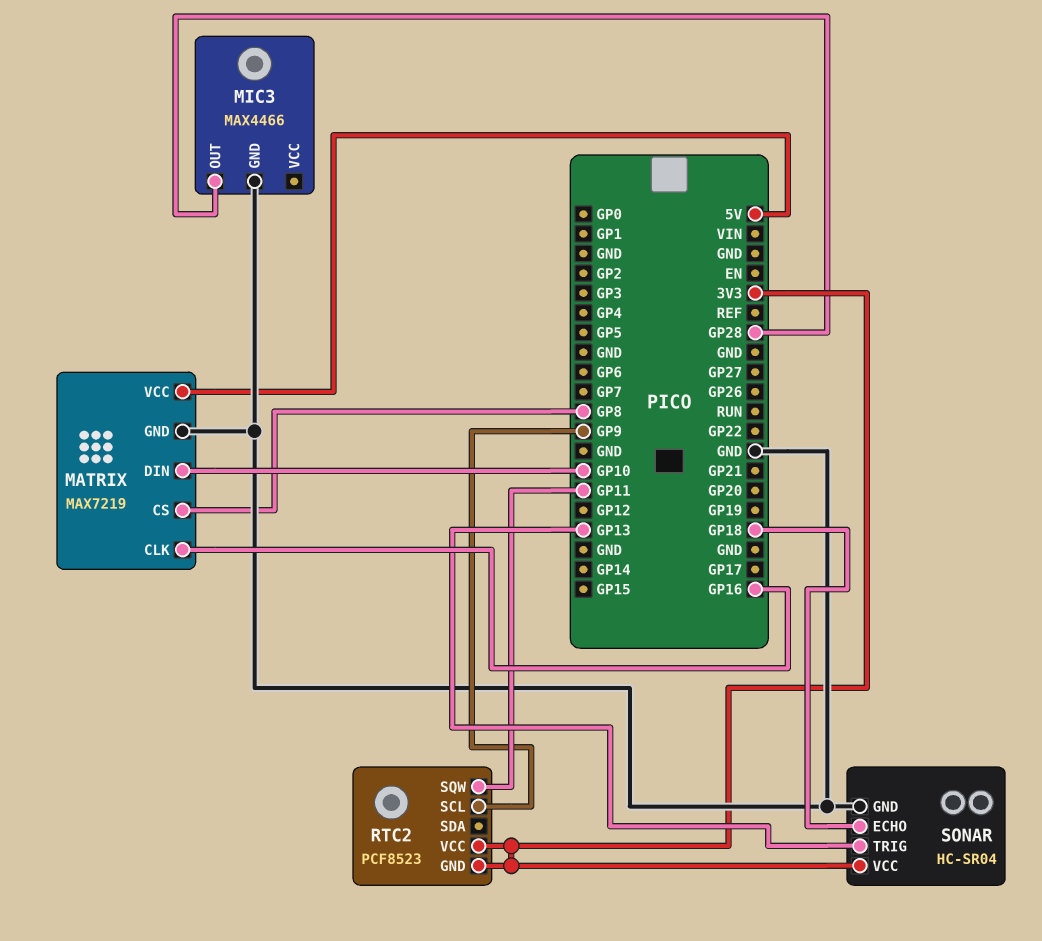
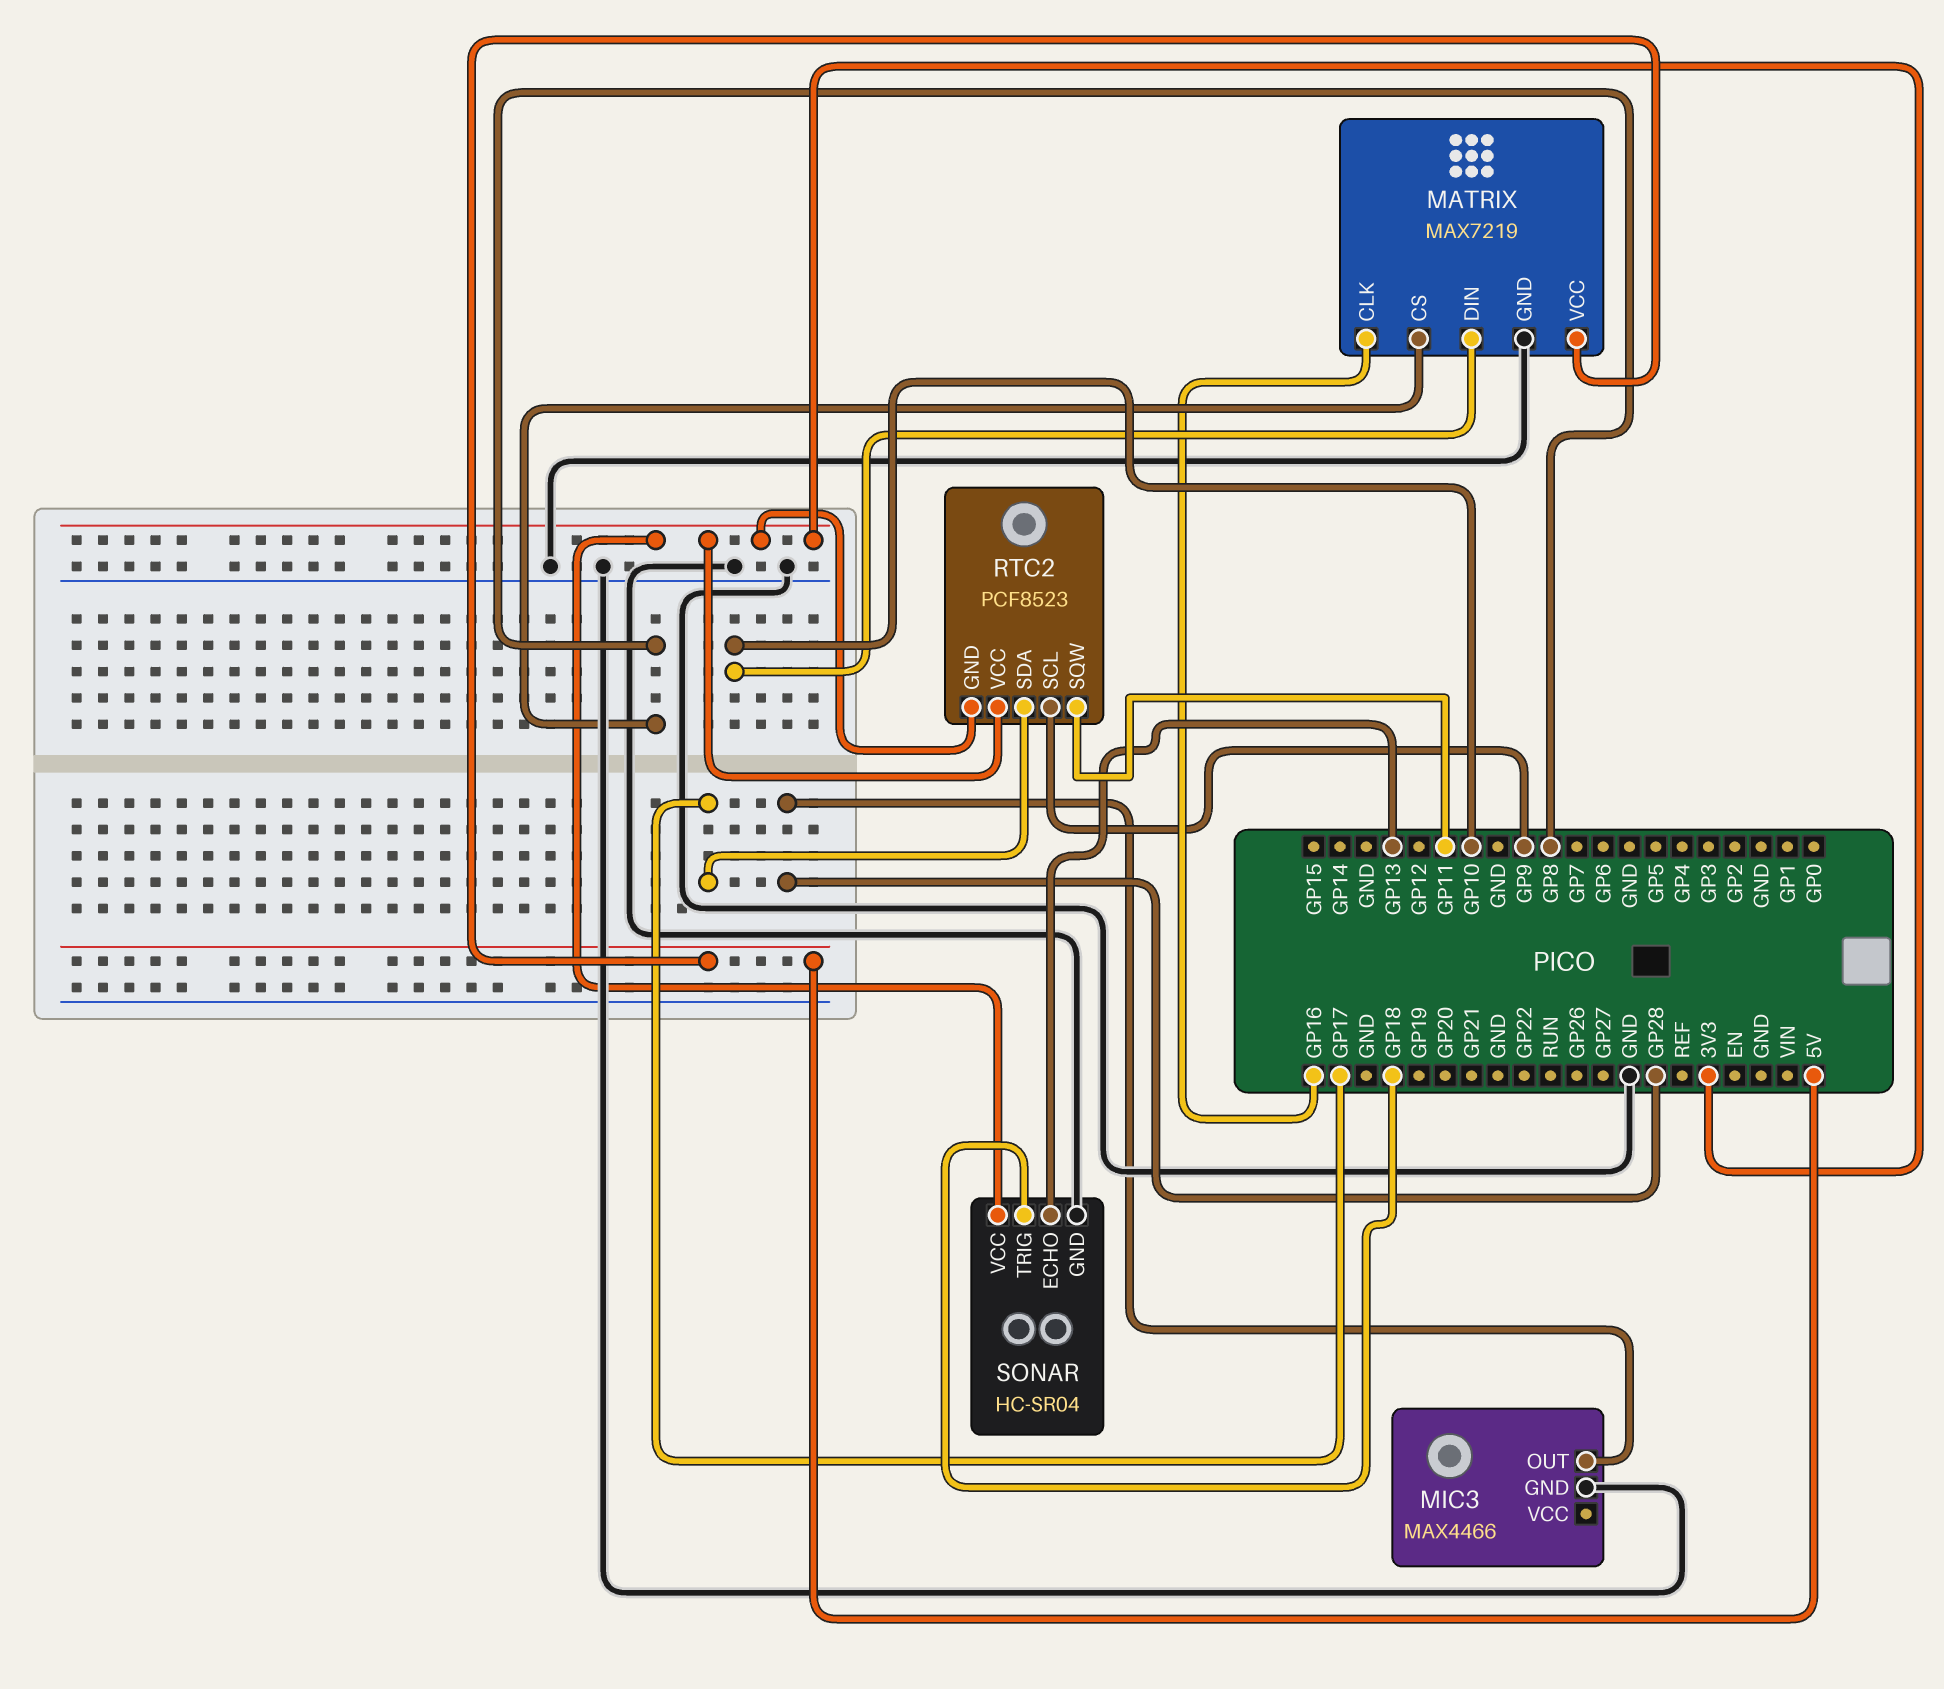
RTC2 pin SDA: none -> GP17
SONAR pin ECHO: GP18 -> GP13
SONAR pin TRIG: GP13 -> GP18

